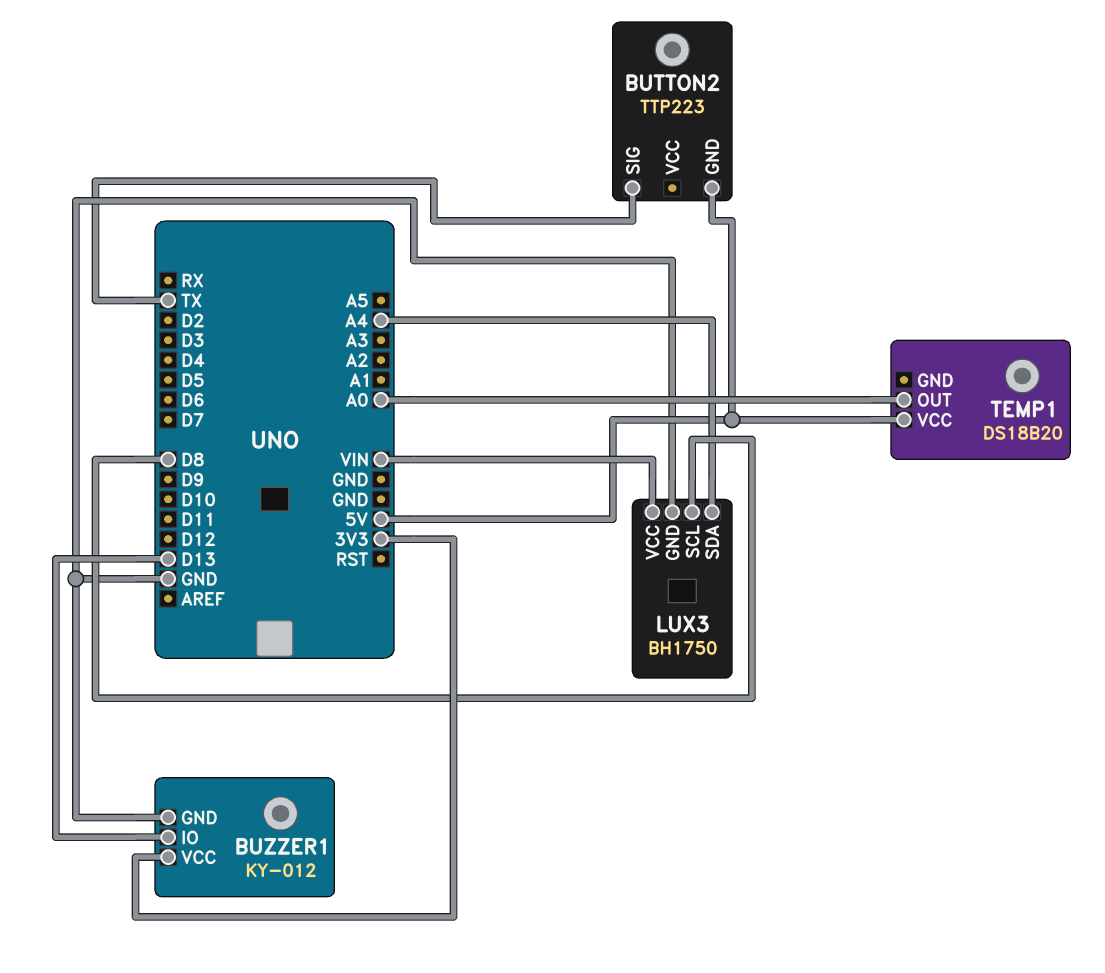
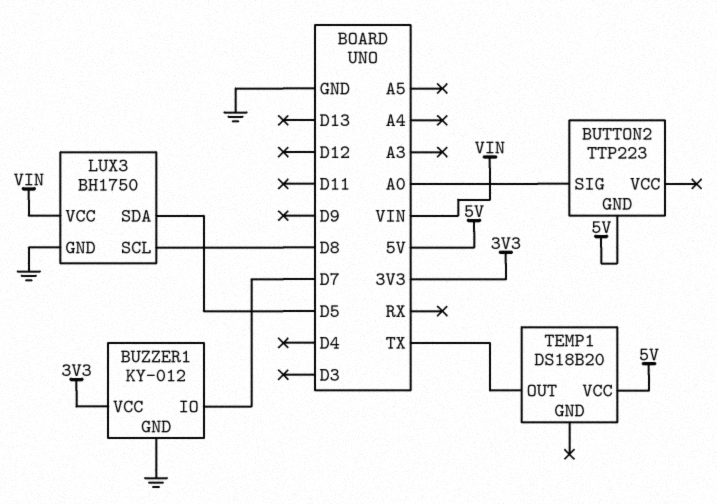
BUTTON2 pin SIG: TX -> A0
BUZZER1 pin IO: D13 -> D7
LUX3 pin SDA: A4 -> D5
TEMP1 pin OUT: A0 -> TX

